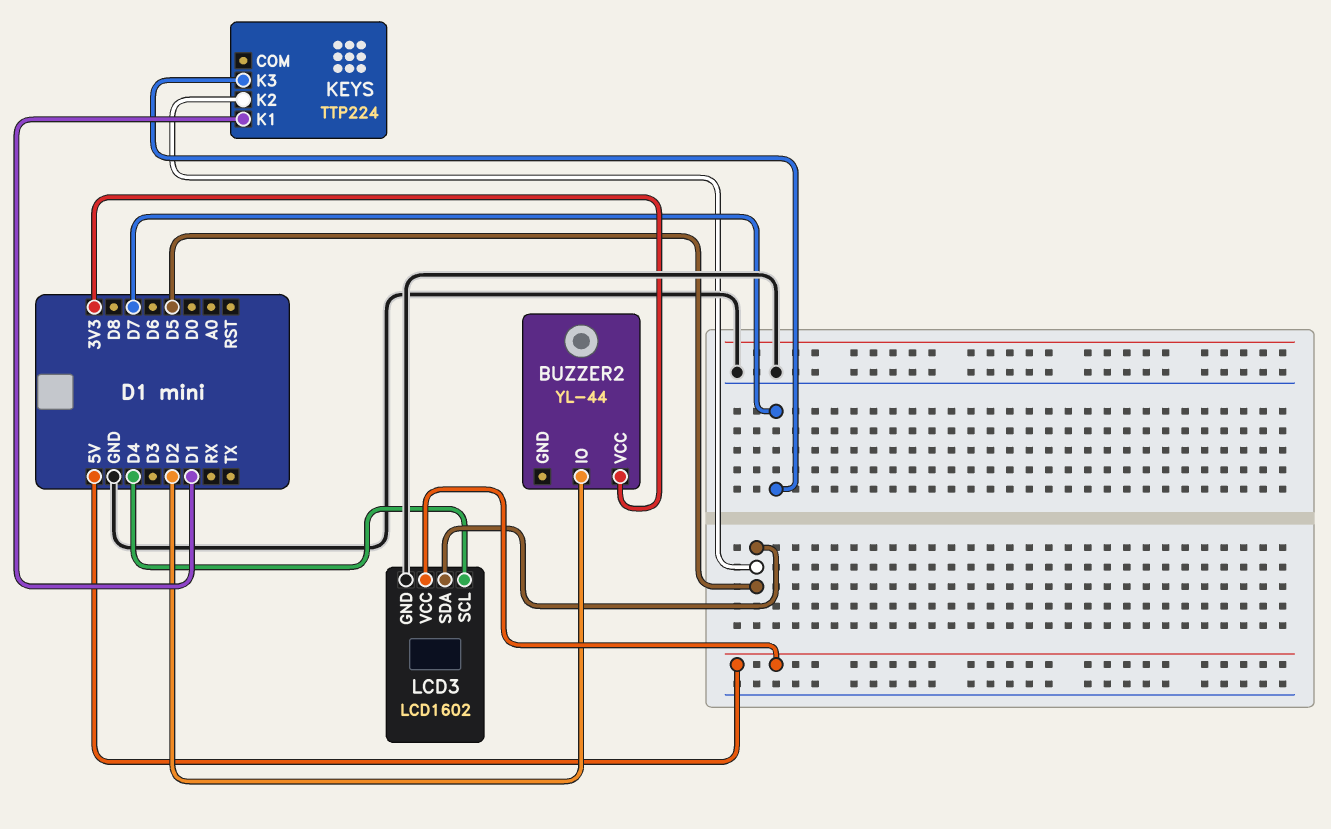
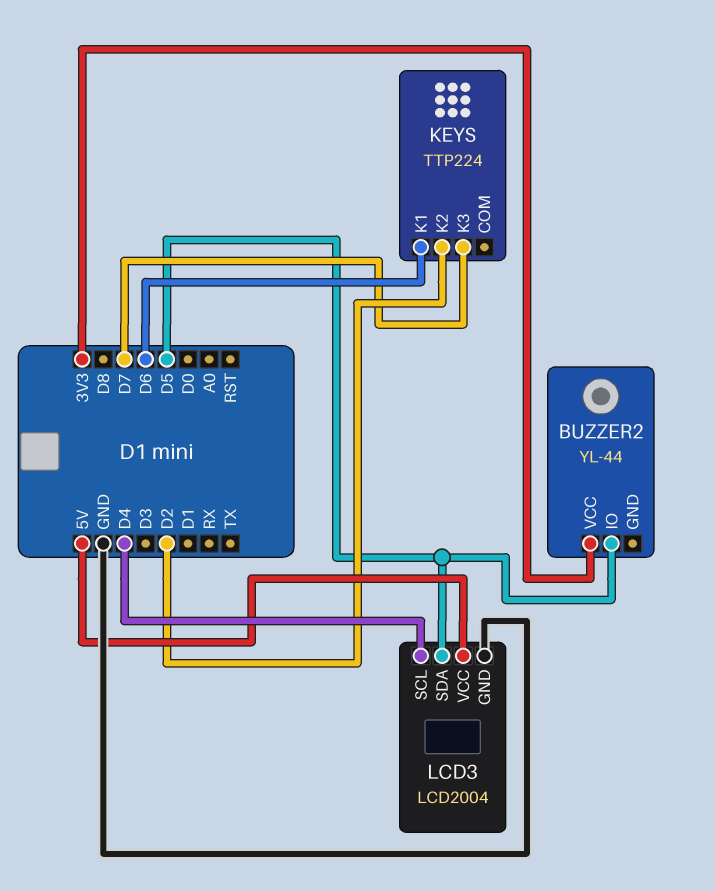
BUZZER2 pin IO: D2 -> D5
KEYS pin K1: D1 -> D6
KEYS pin K2: D5 -> D2
LCD3: LCD1602 -> LCD2004

